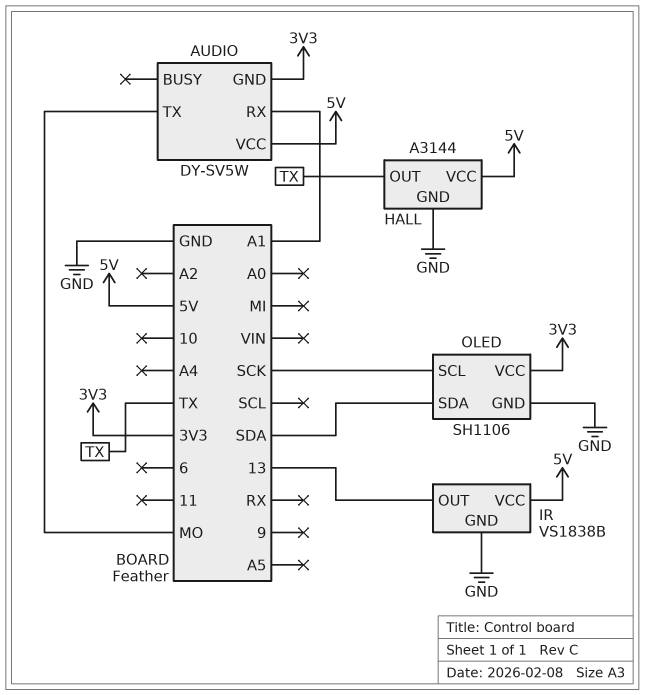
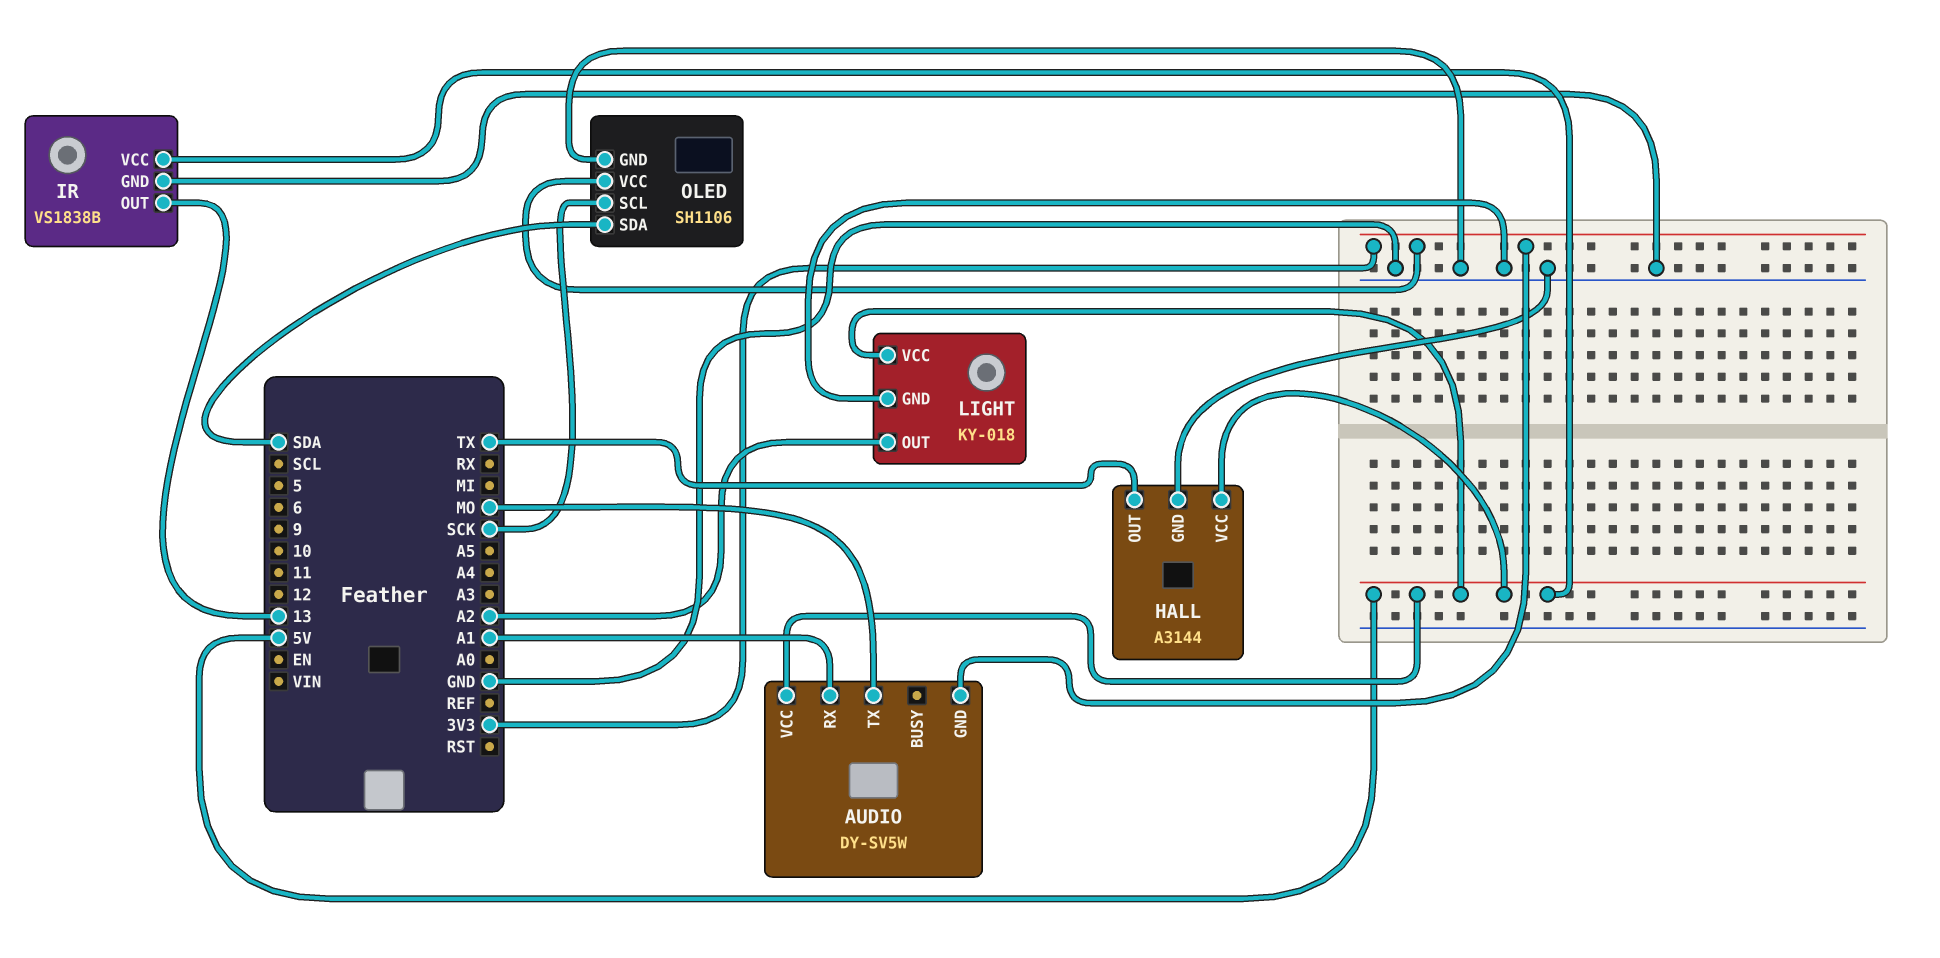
LIGHT: none -> KY-018
LIGHT pin GND: none -> GND
LIGHT pin OUT: none -> A2
LIGHT pin VCC: none -> 5V

